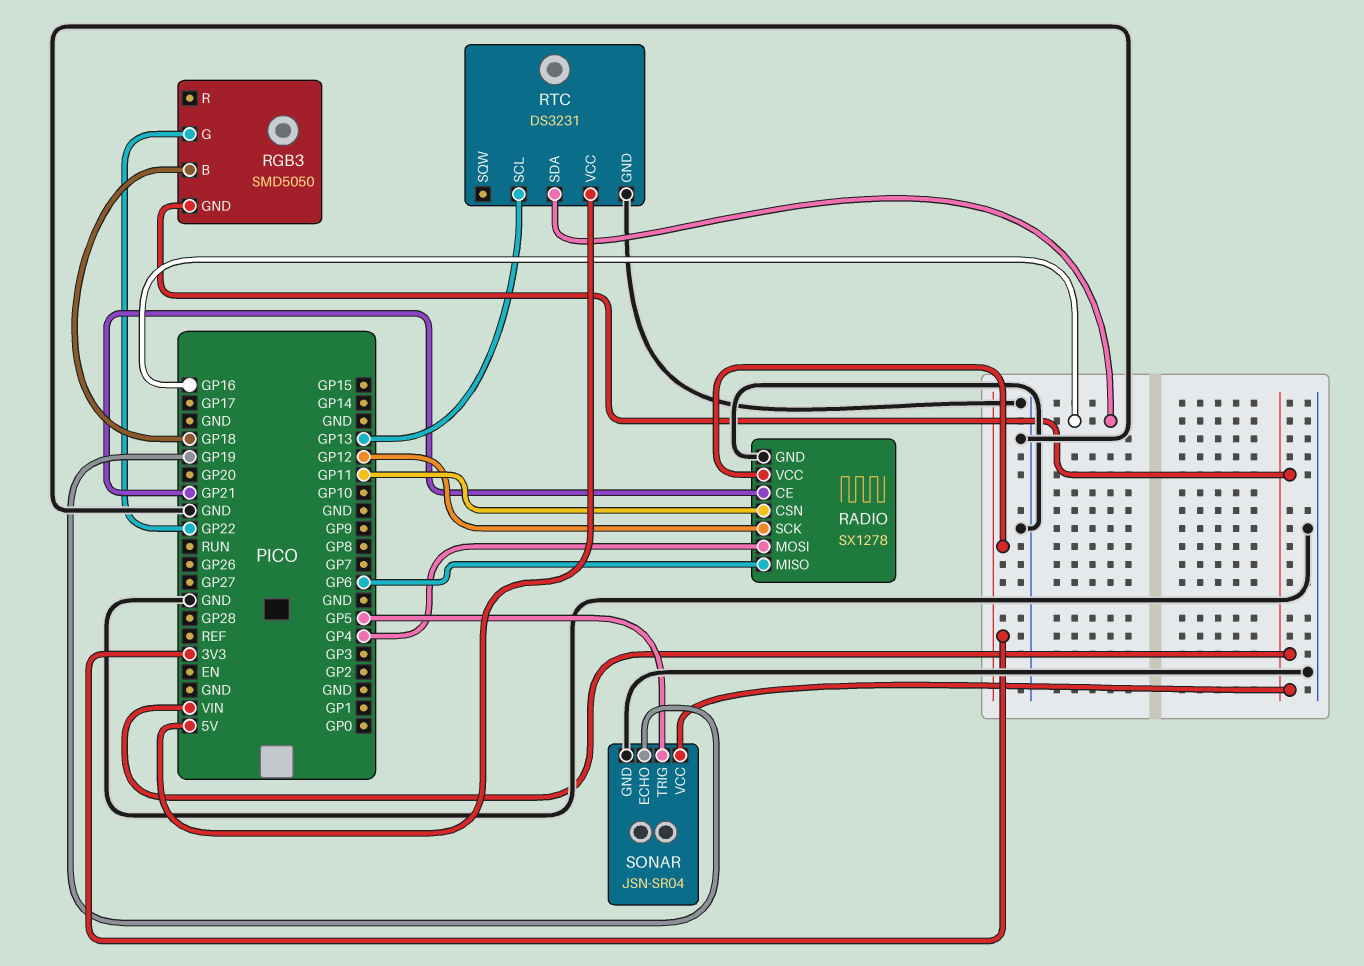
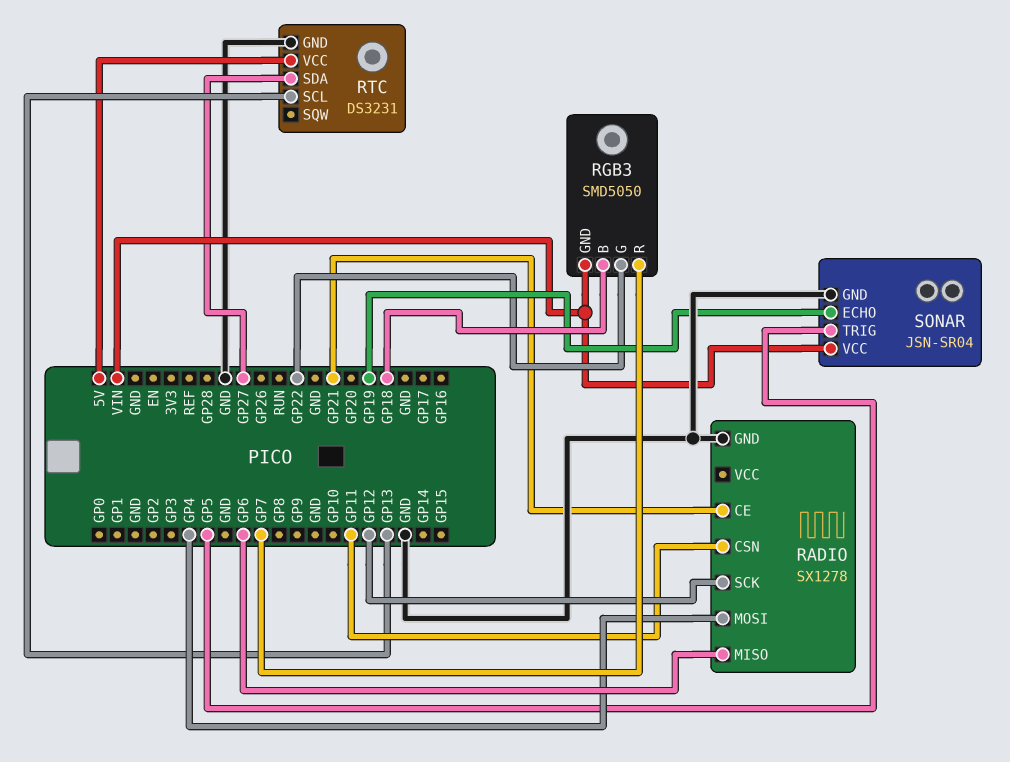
RADIO pin VCC: 3V3 -> none
RGB3 pin R: none -> GP7
RTC pin SDA: GP16 -> GP27

